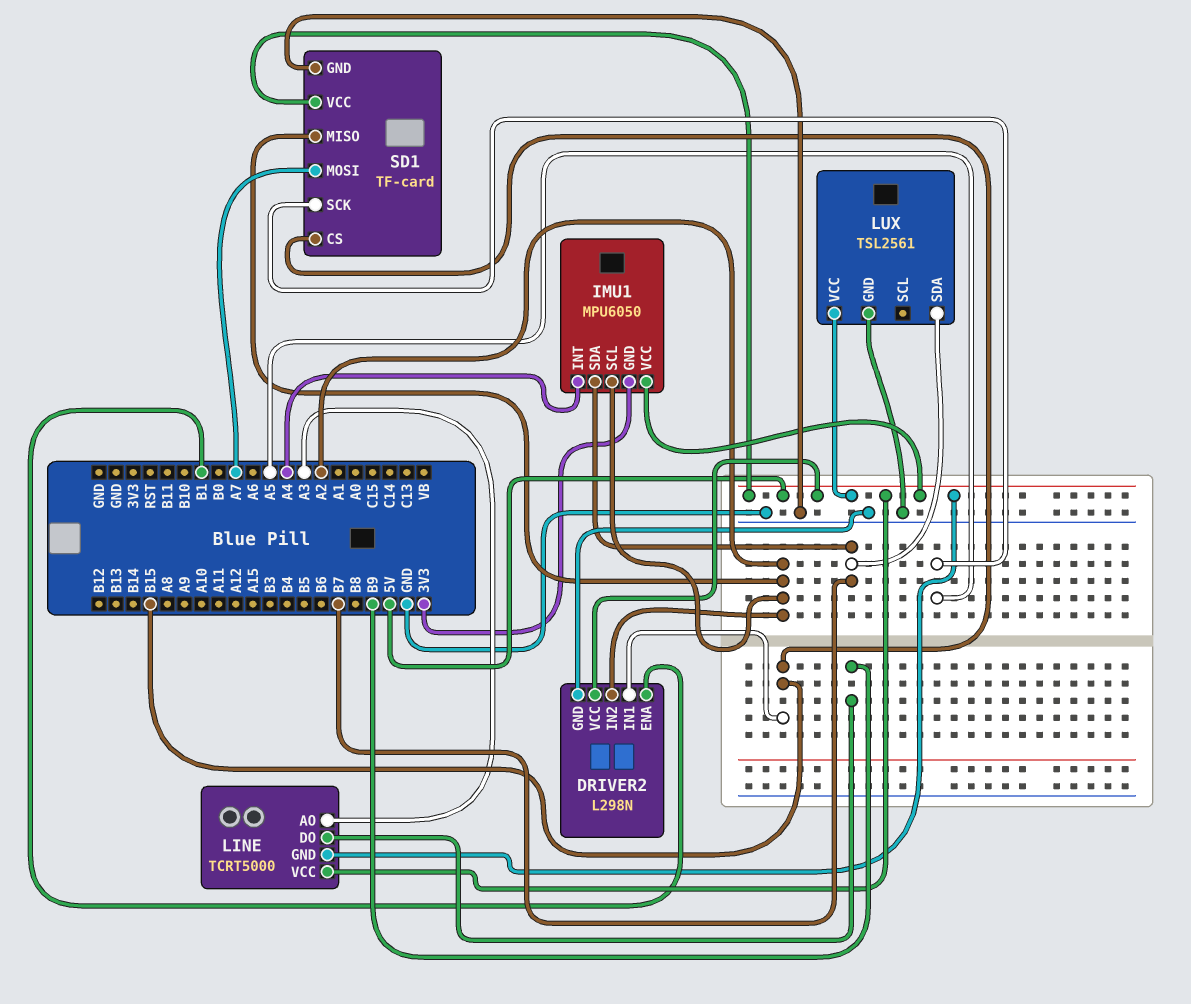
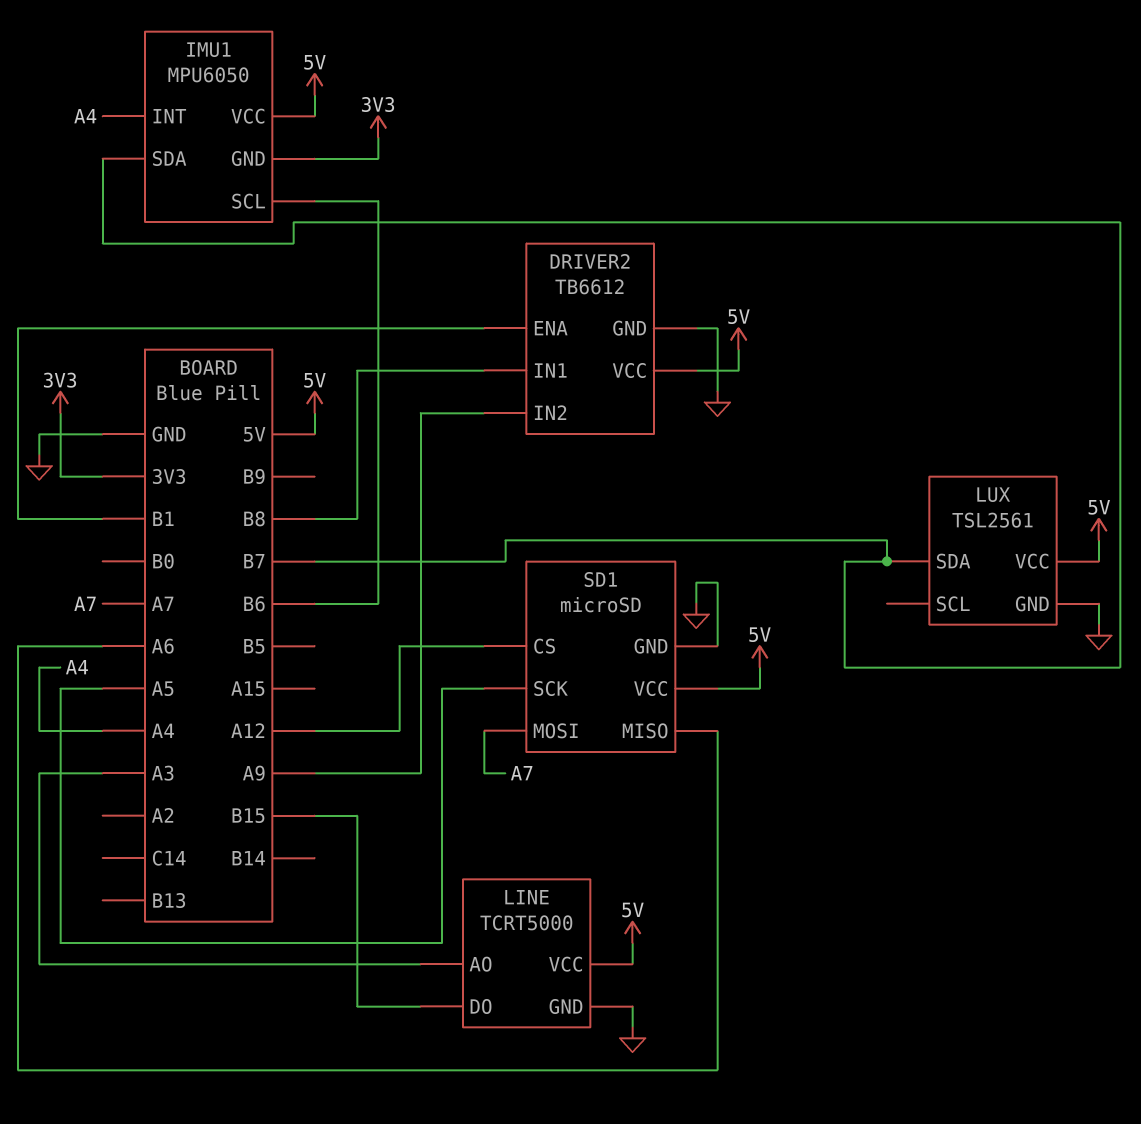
DRIVER2: L298N -> TB6612
DRIVER2 pin IN1: B15 -> B8
DRIVER2 pin IN2: A2 -> A9
IMU1 pin SCL: A2 -> B6
LINE pin DO: B9 -> B15
LINE pin GND: 5V -> GND
SD1: TF-card -> microSD
SD1 pin CS: B15 -> A12
SD1 pin MISO: A2 -> A6

